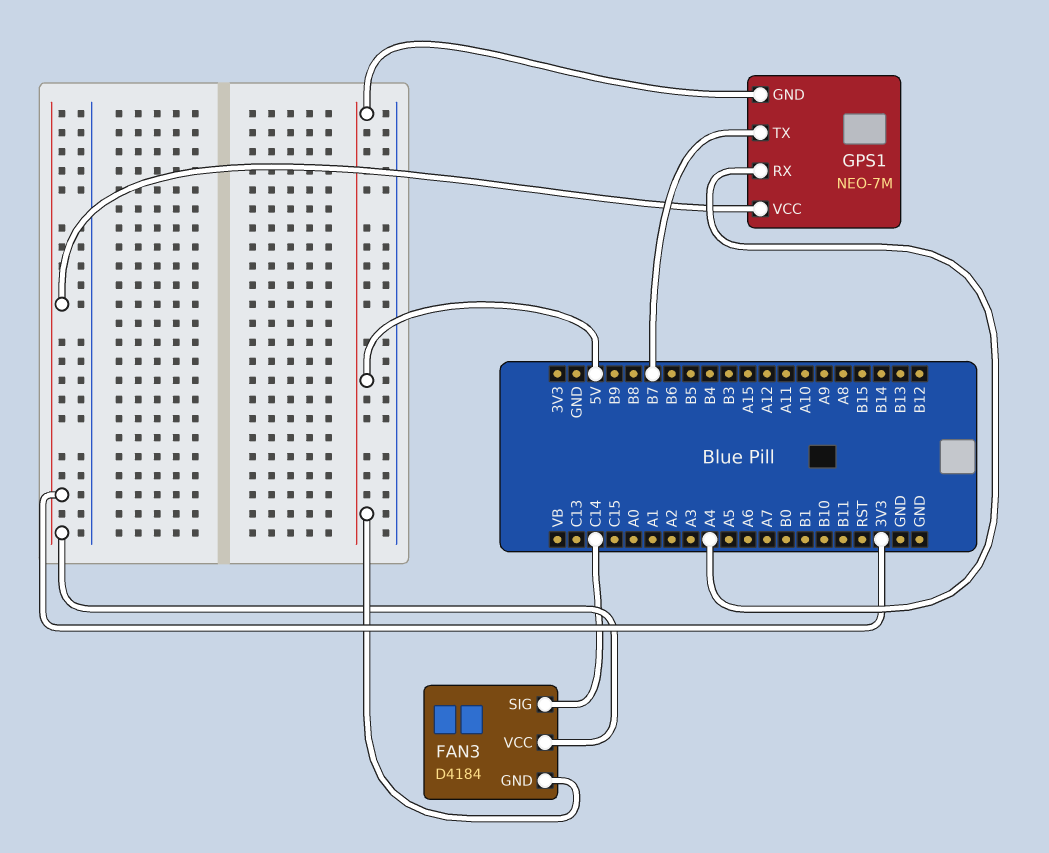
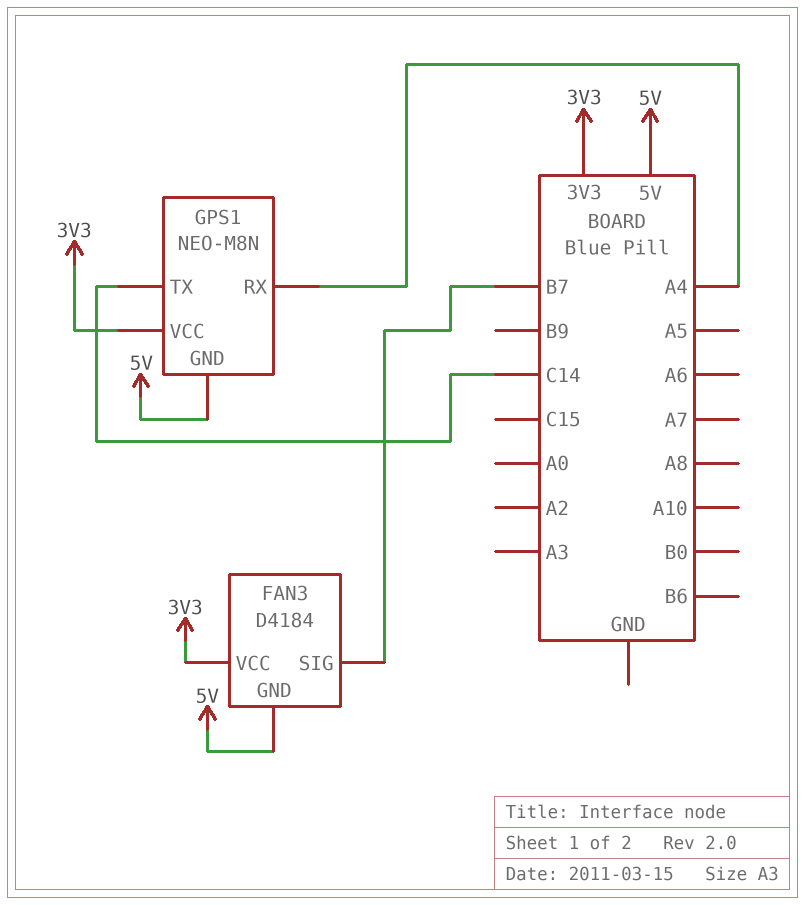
FAN3 pin SIG: C14 -> B7
GPS1: NEO-7M -> NEO-M8N
GPS1 pin TX: B7 -> C14

